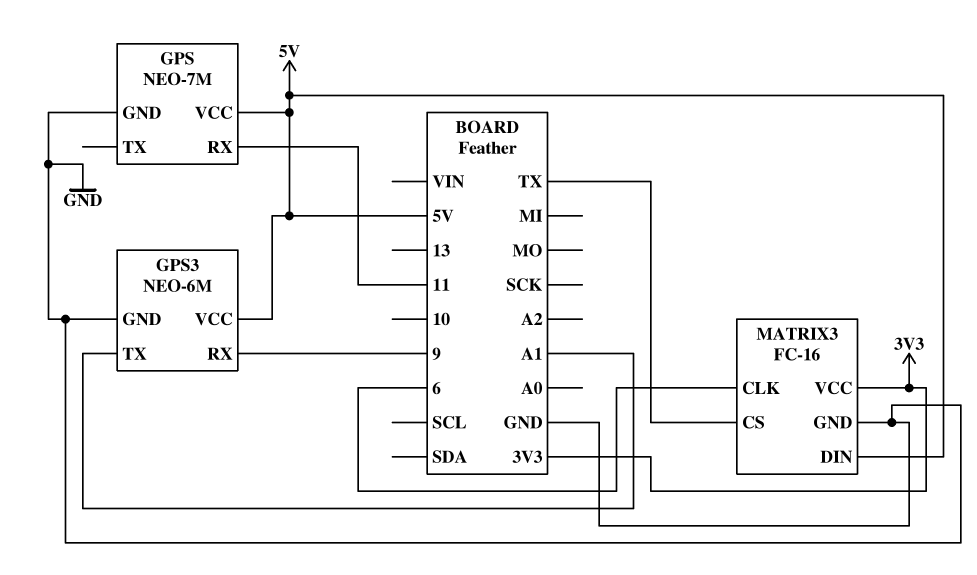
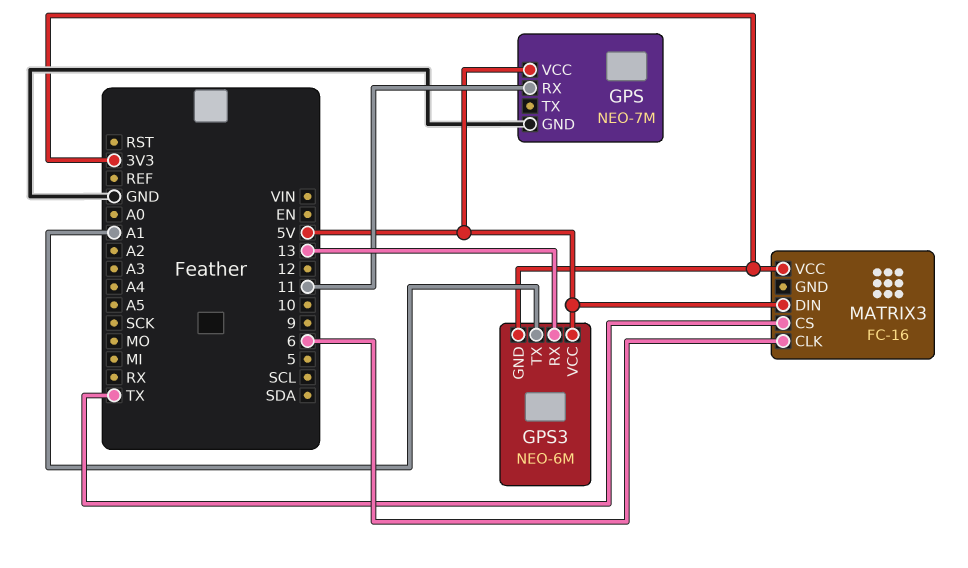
GPS3 pin GND: GND -> 3V3
GPS3 pin RX: 9 -> 13
MATRIX3 pin GND: GND -> none

